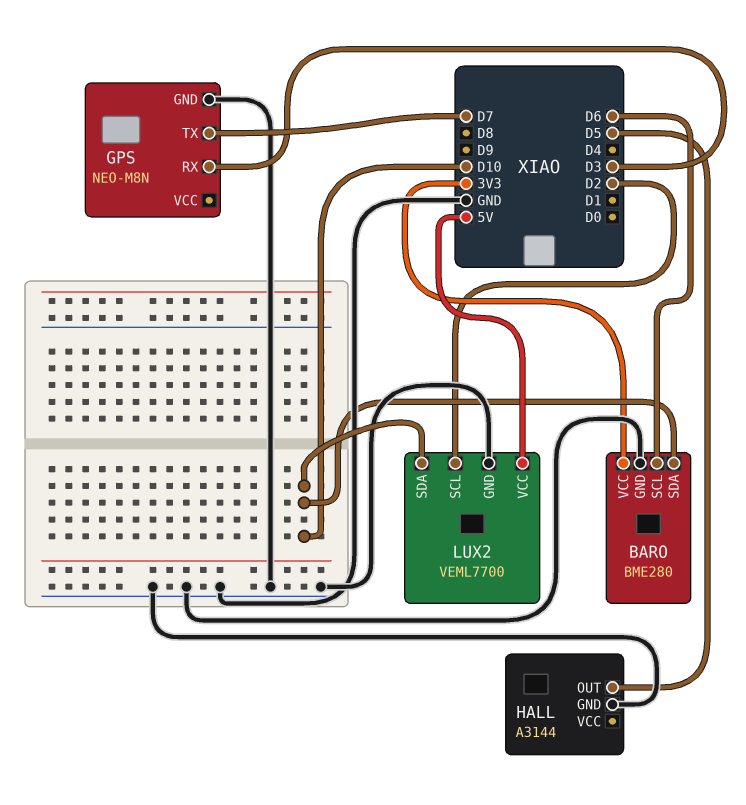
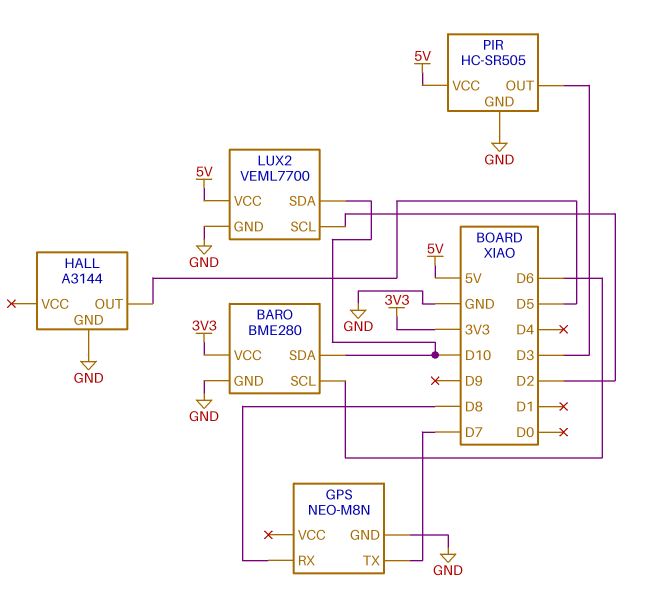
GPS pin RX: D3 -> D8
PIR: none -> HC-SR505
PIR pin GND: none -> GND
PIR pin OUT: none -> D3
PIR pin VCC: none -> 5V

